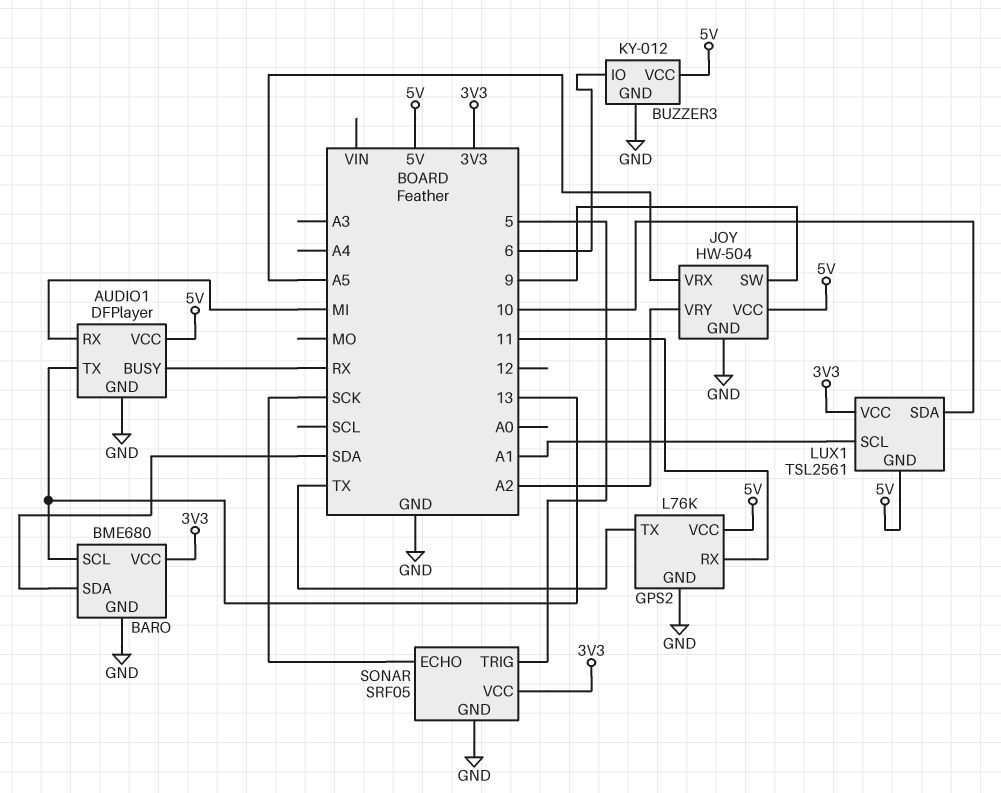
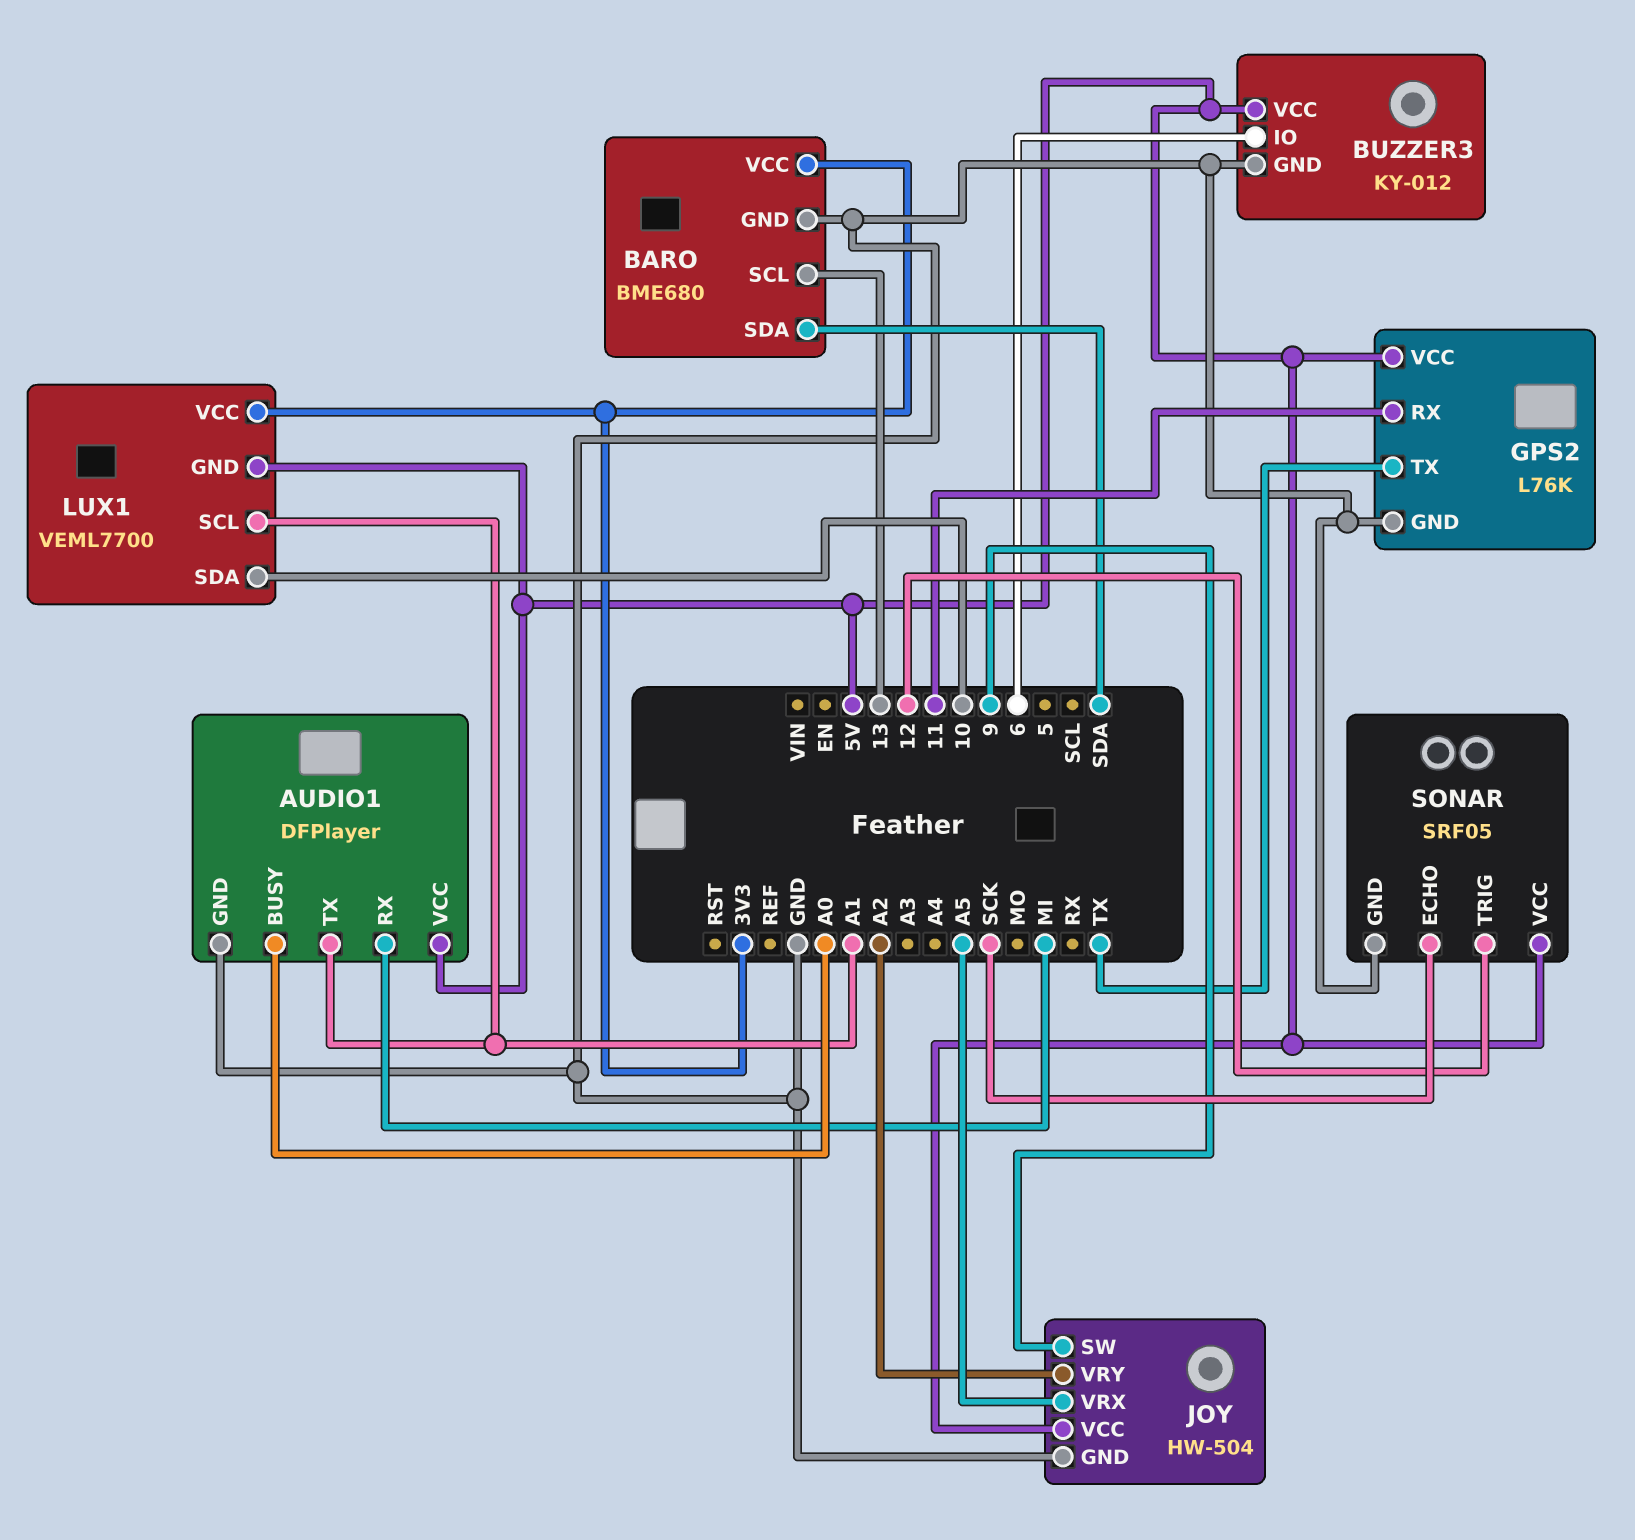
AUDIO1 pin BUSY: RX -> A0
AUDIO1 pin TX: 13 -> A1
LUX1: TSL2561 -> VEML7700
SONAR pin TRIG: 5 -> 12
SONAR pin VCC: 3V3 -> 5V

